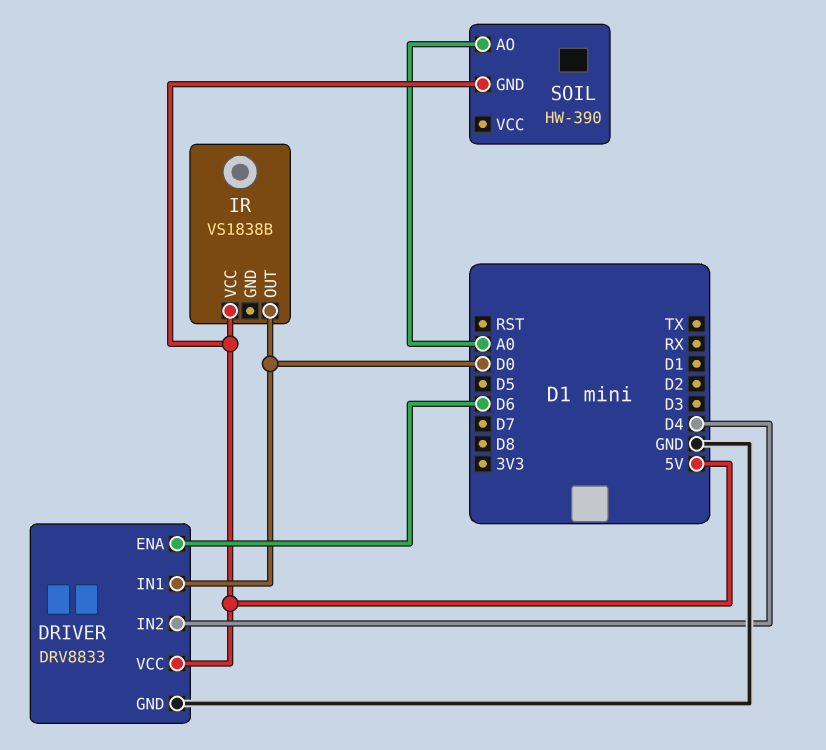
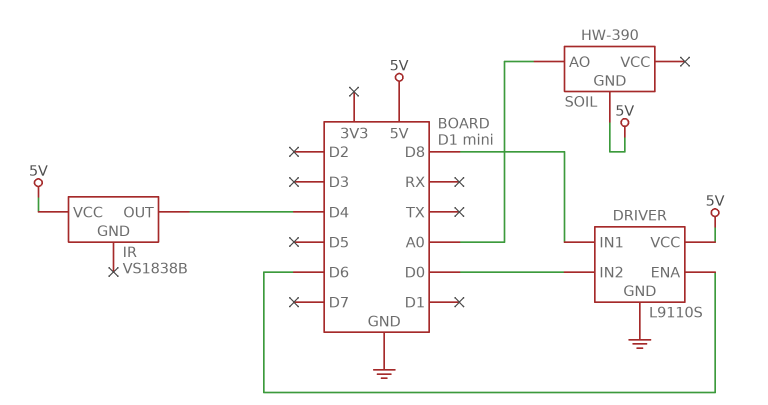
DRIVER: DRV8833 -> L9110S
DRIVER pin IN1: D0 -> D8
DRIVER pin IN2: D4 -> D0
IR pin OUT: D0 -> D4

